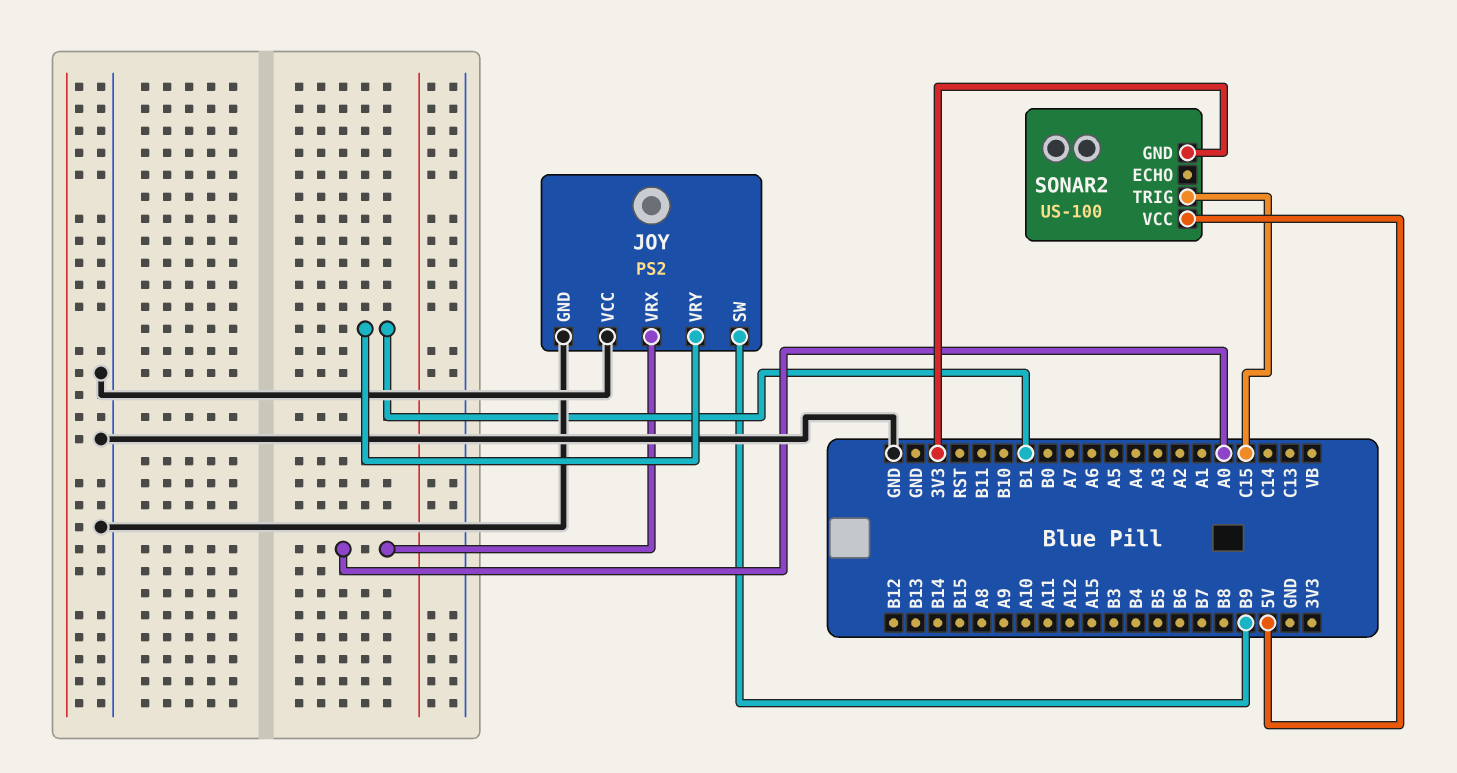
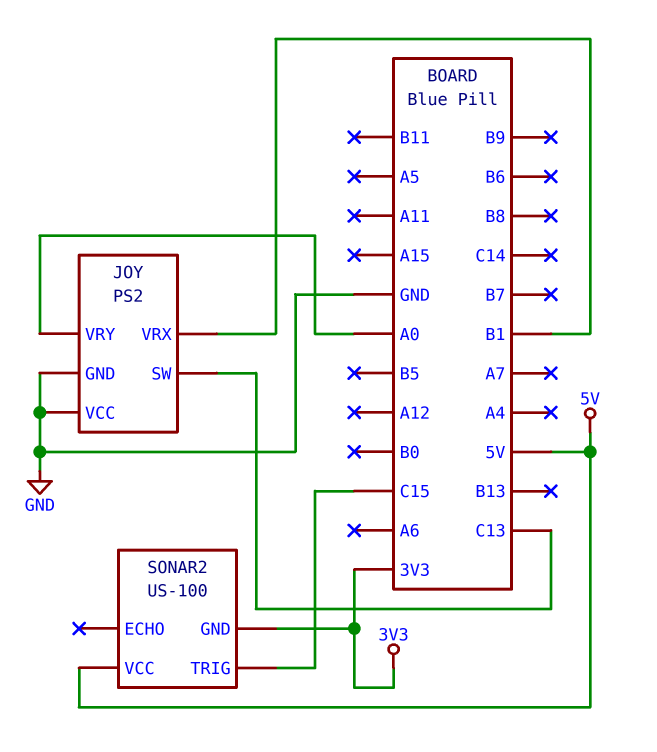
JOY pin SW: B9 -> C13
JOY pin VRX: A0 -> B1
JOY pin VRY: B1 -> A0

